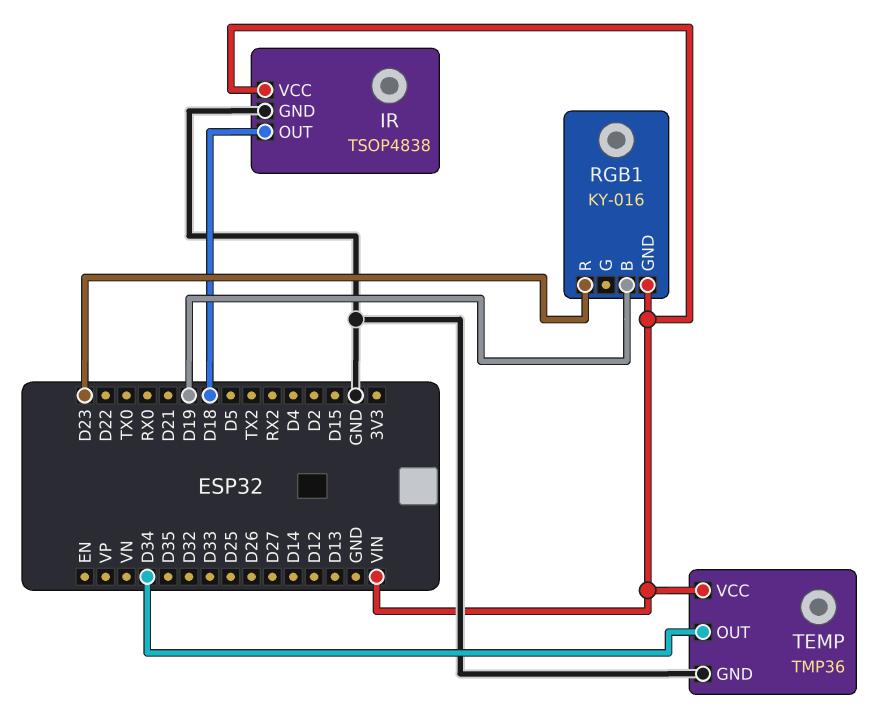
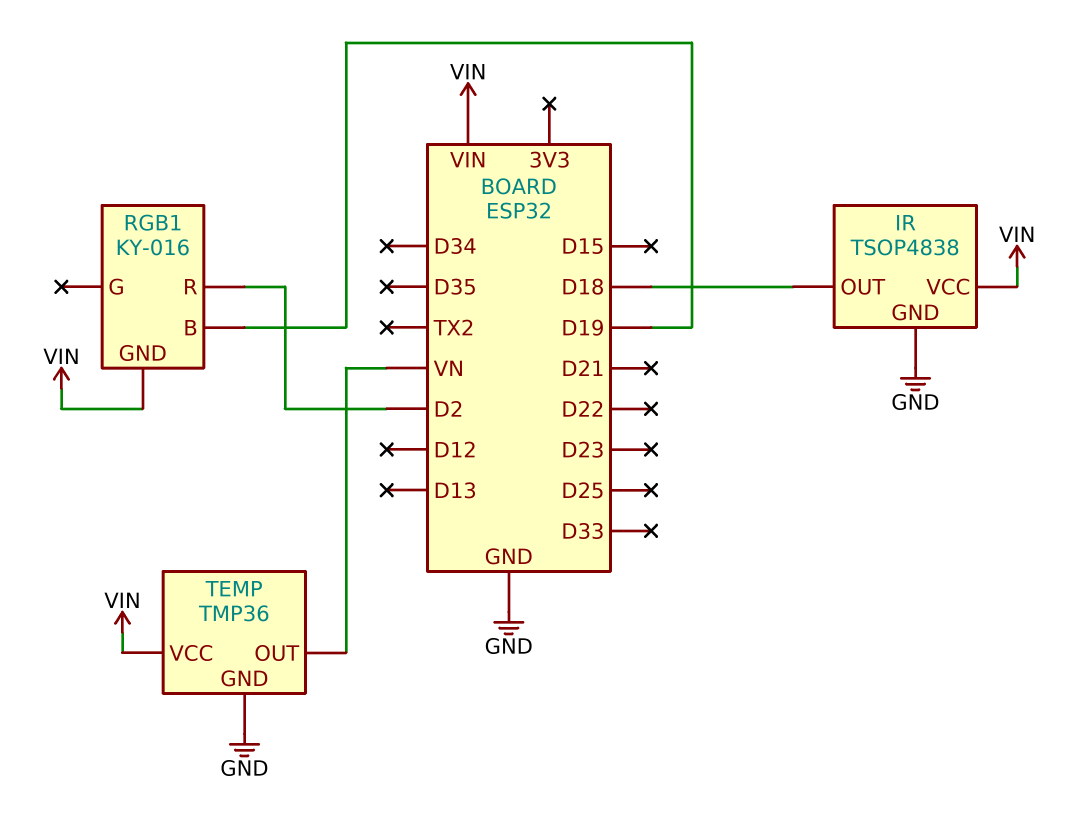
RGB1 pin R: D23 -> D2
TEMP pin OUT: D34 -> VN

